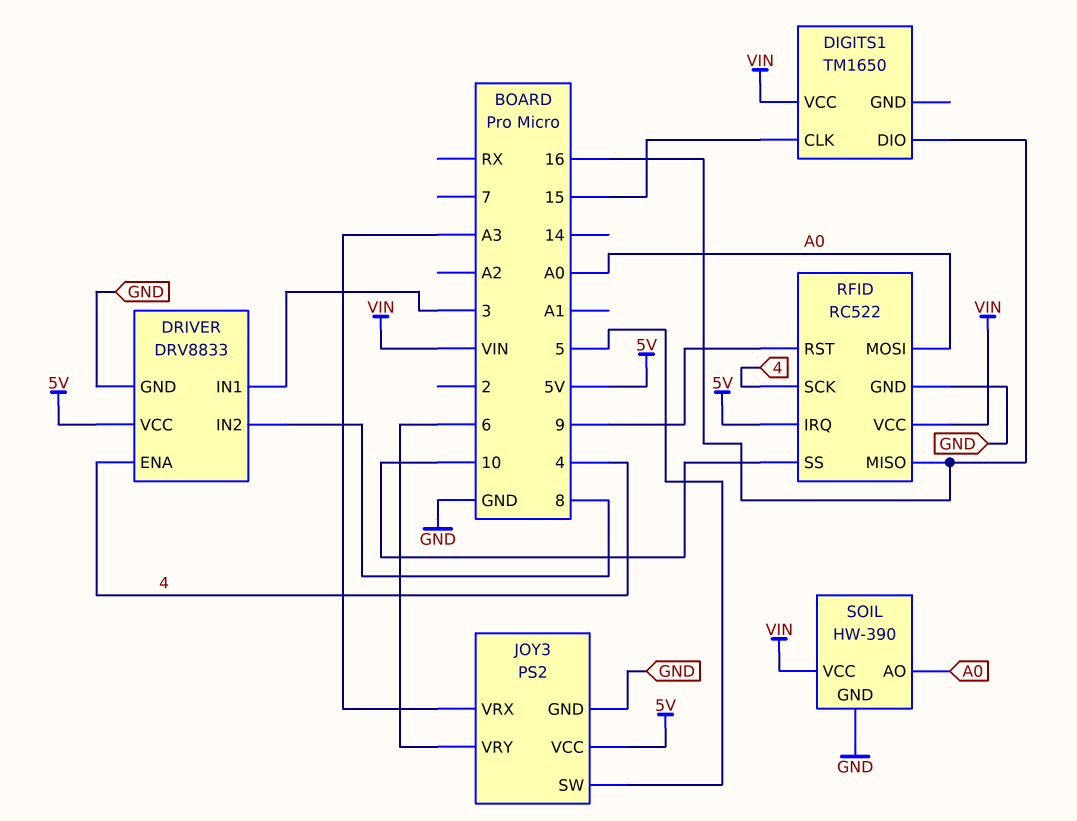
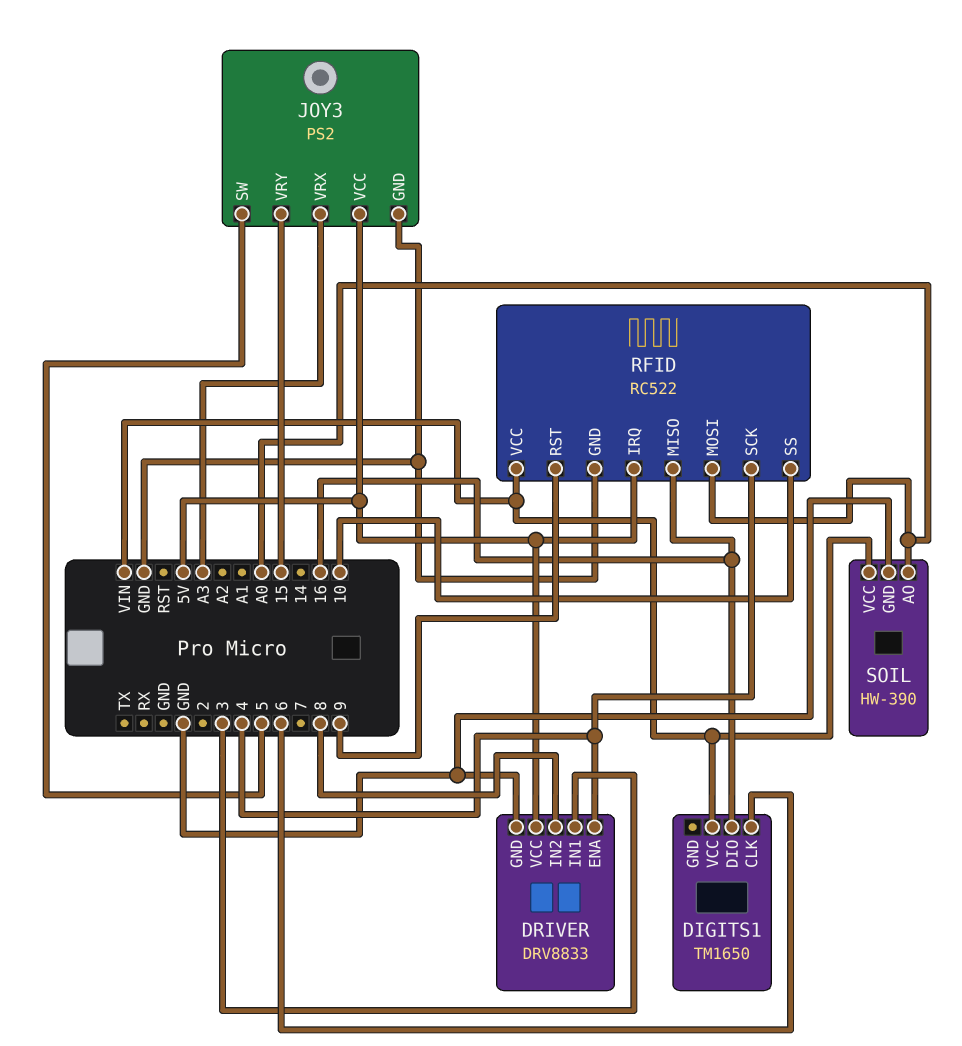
DIGITS1 pin CLK: 15 -> 6
JOY3 pin VRY: 6 -> 15

